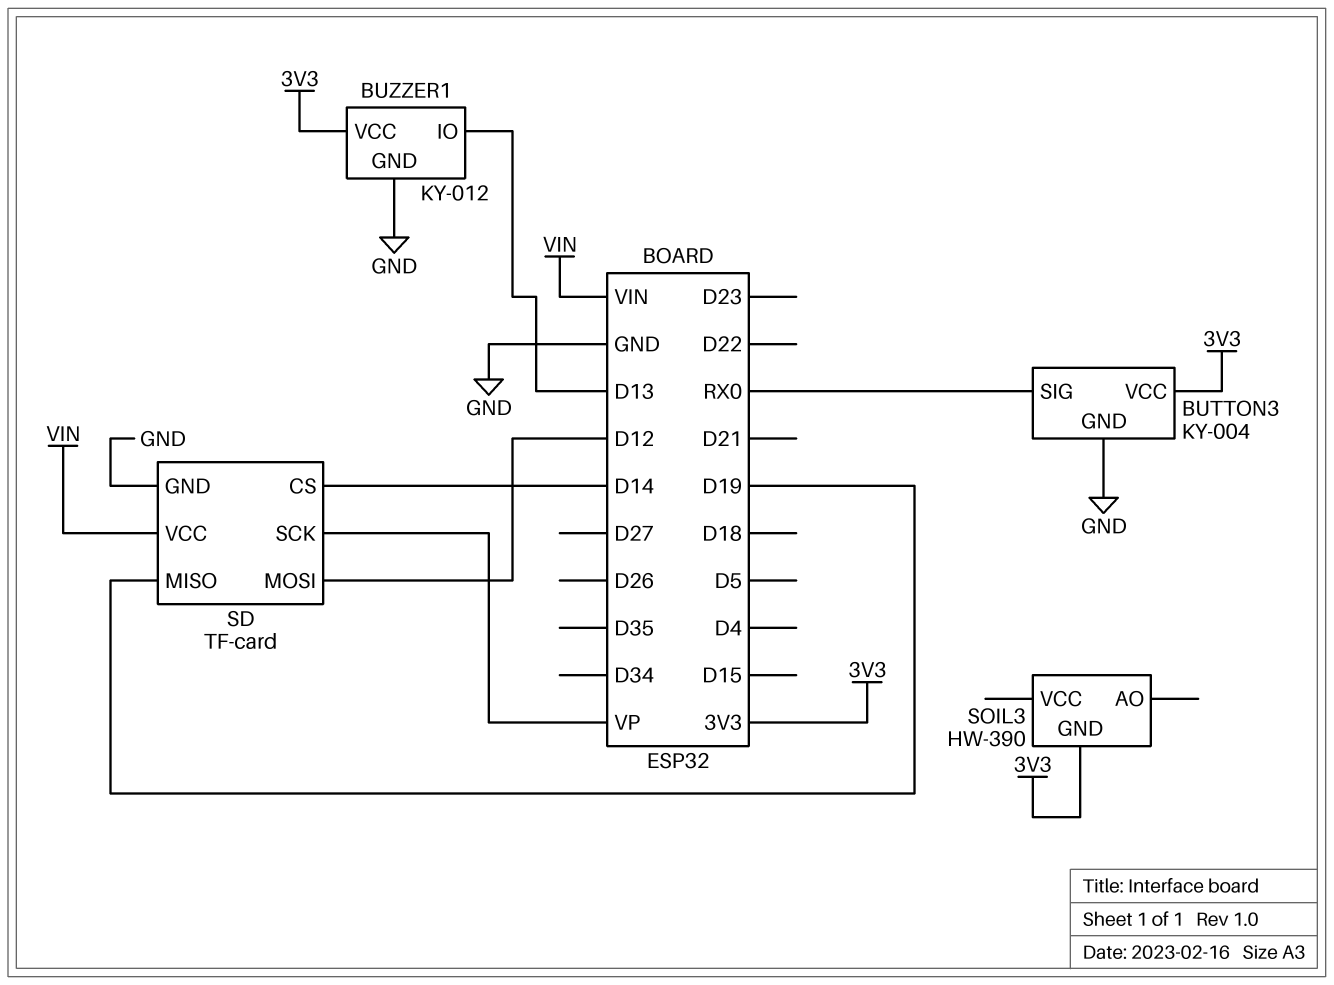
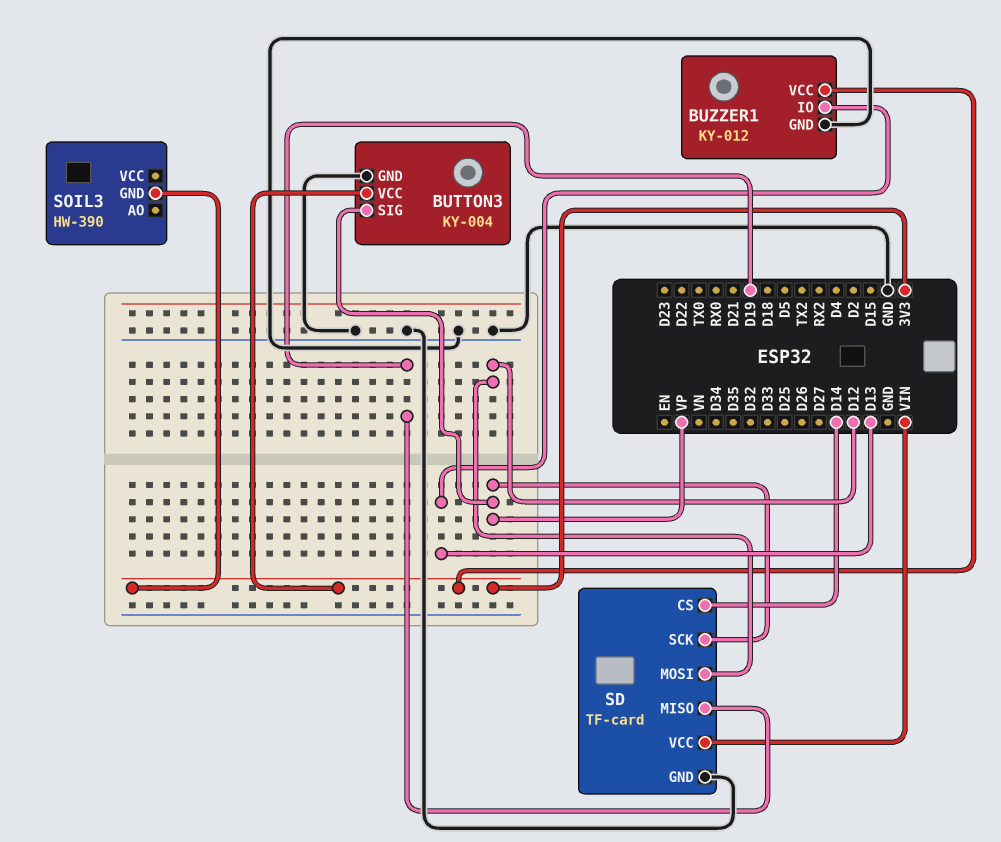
BUTTON3 pin SIG: RX0 -> VP

